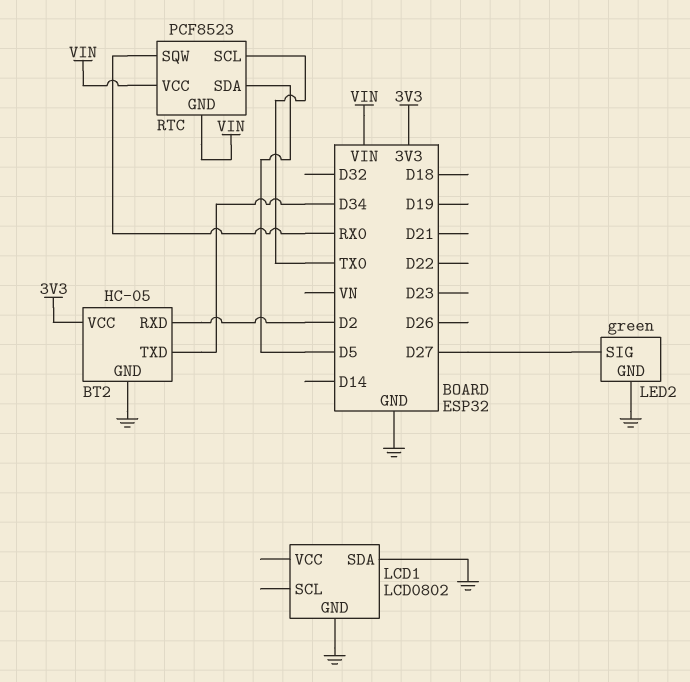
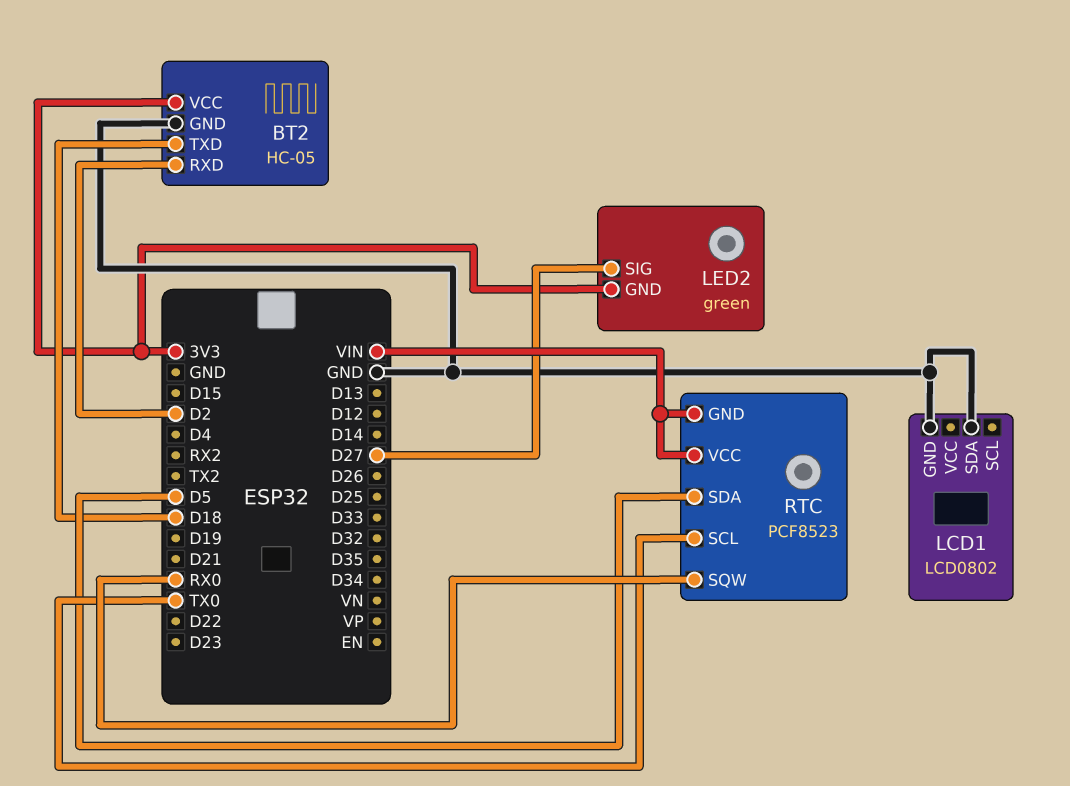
BT2 pin TXD: D34 -> D18
LED2 pin GND: GND -> 3V3

